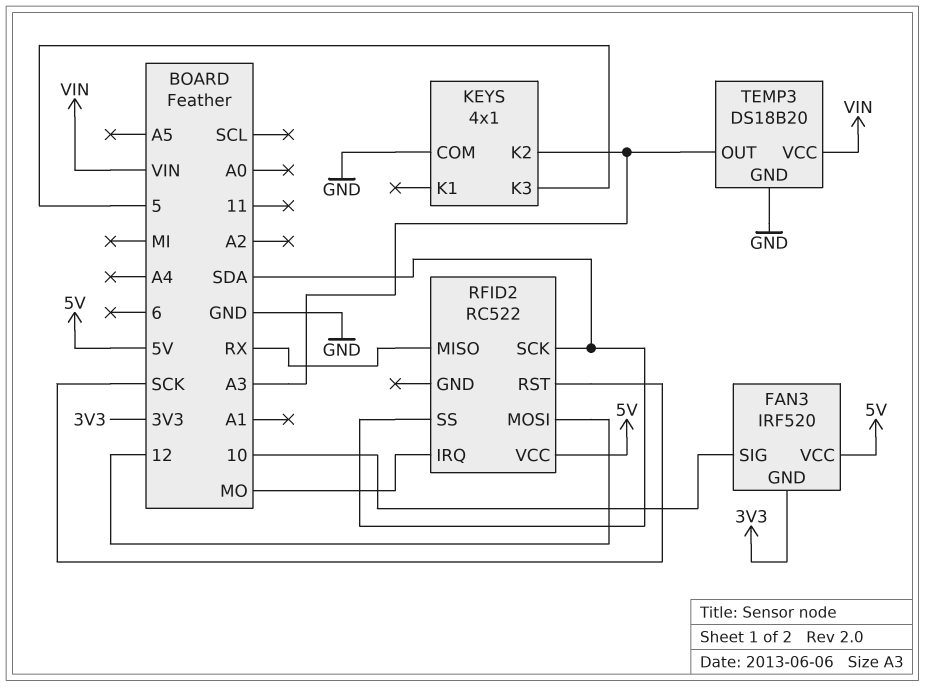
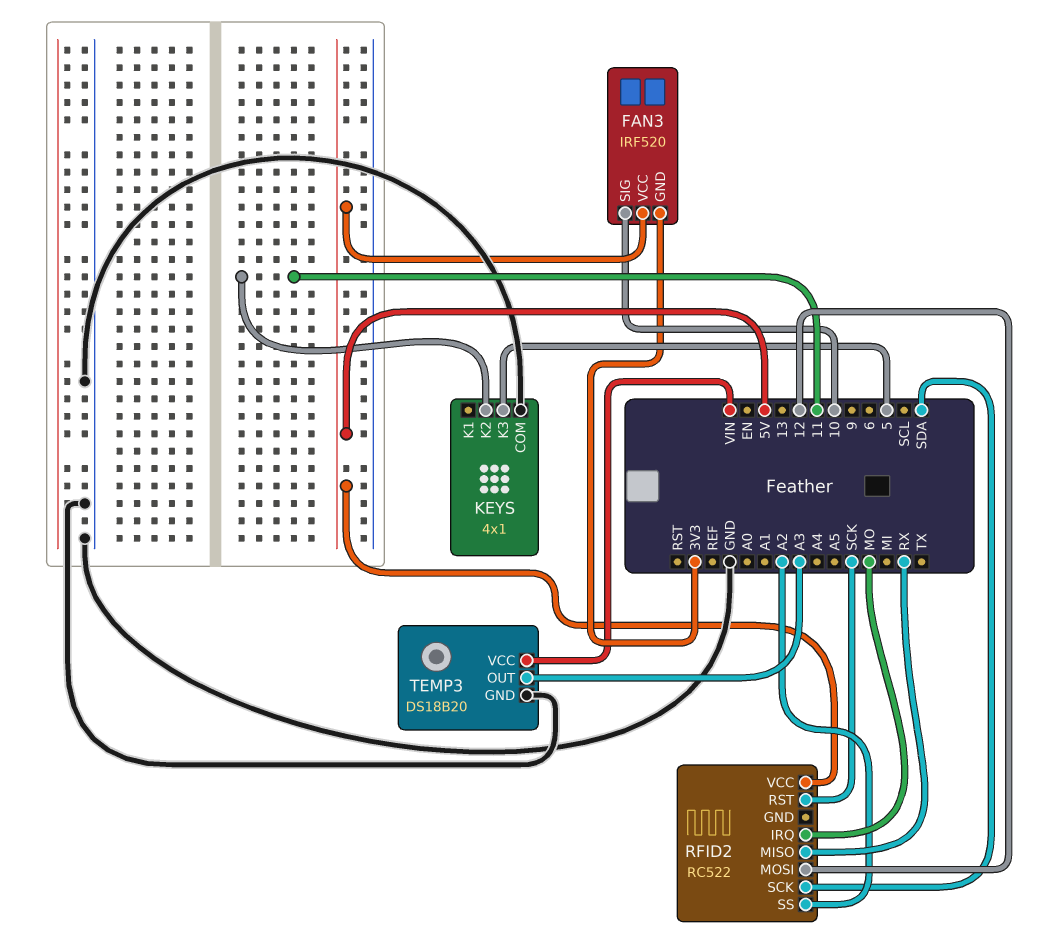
KEYS pin K2: A3 -> 11
RFID2 pin SS: SDA -> A2

